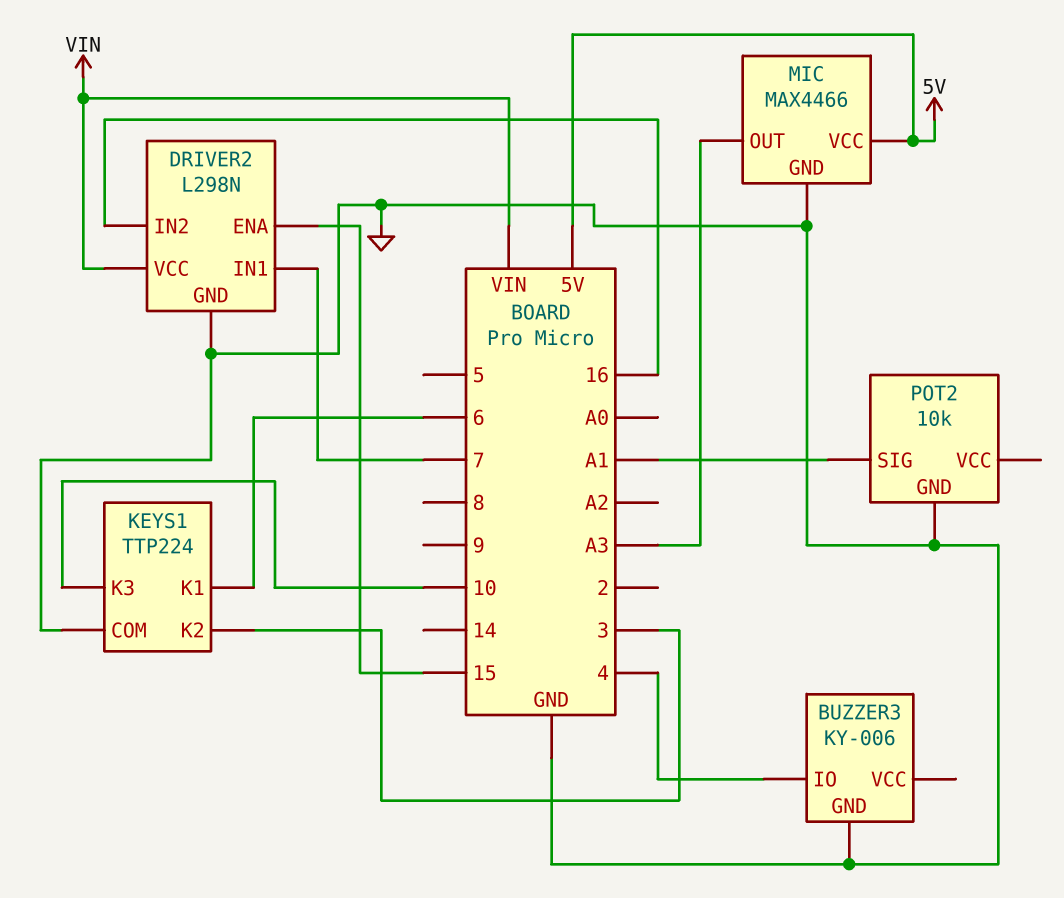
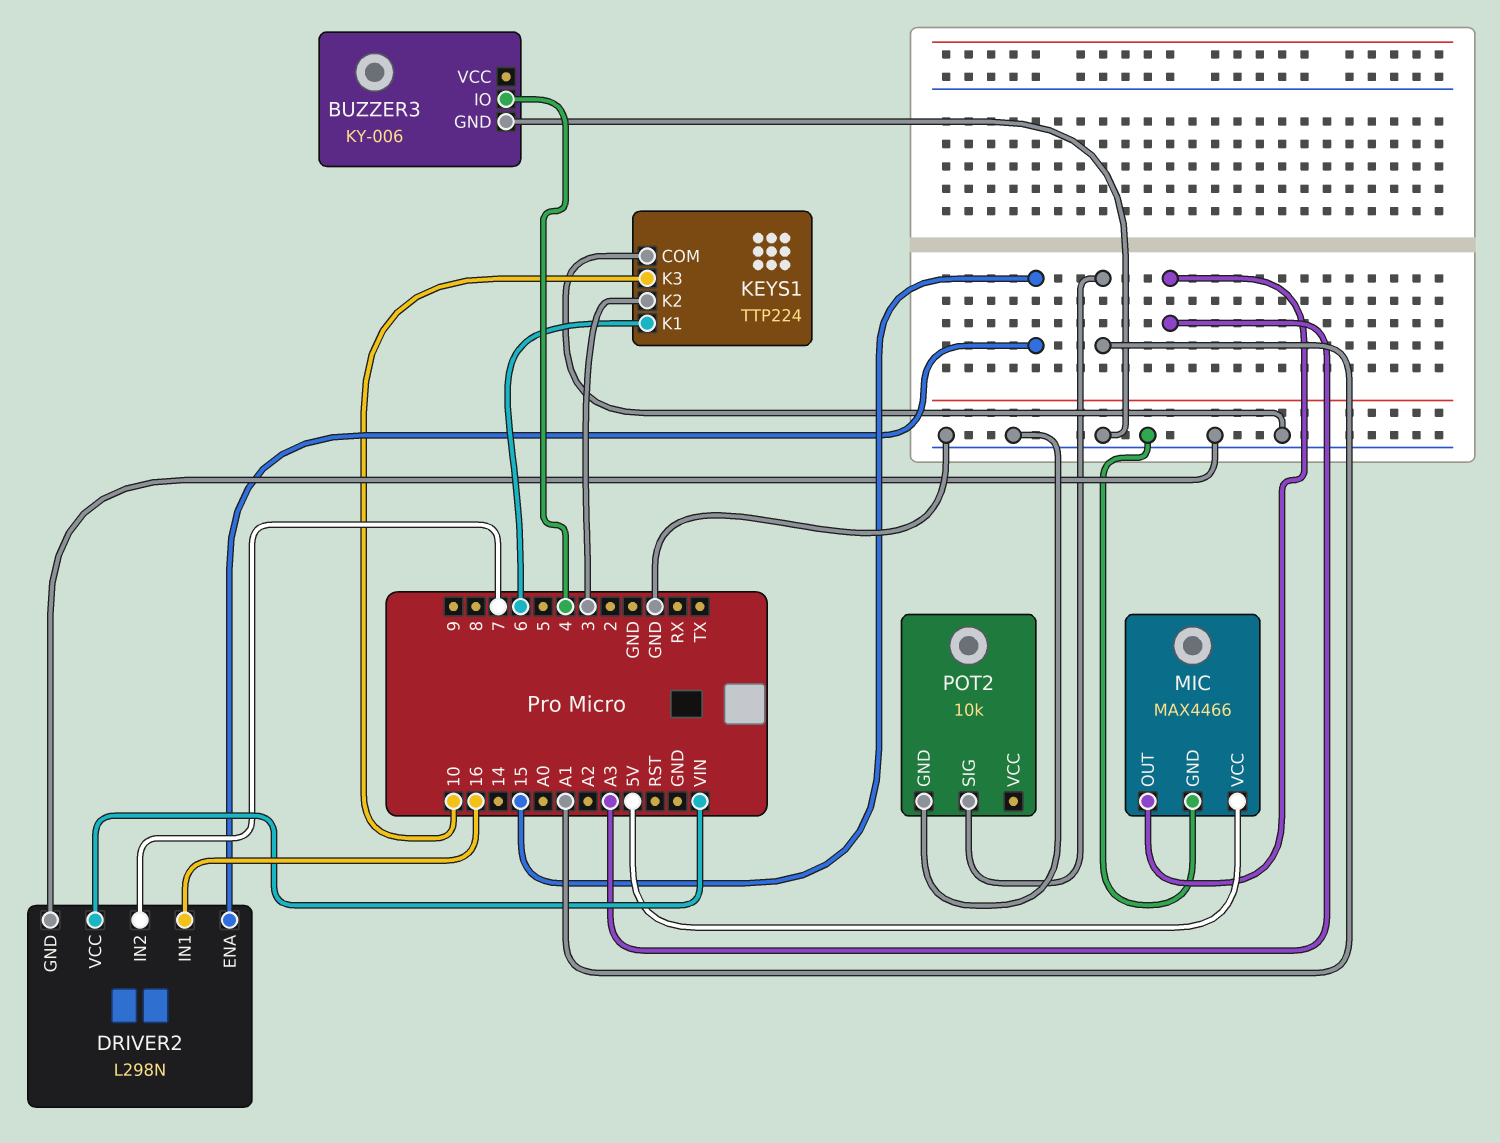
DRIVER2 pin IN1: 7 -> 16
DRIVER2 pin IN2: 16 -> 7

